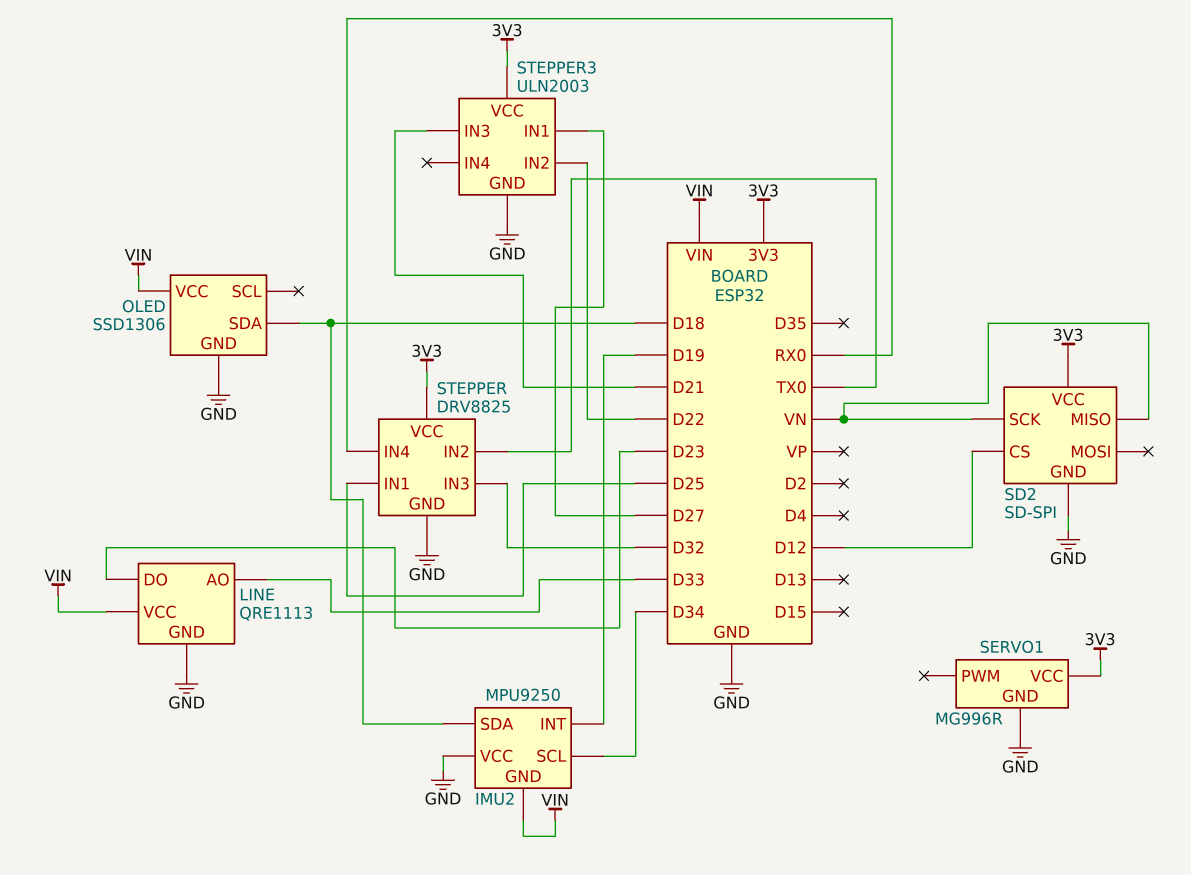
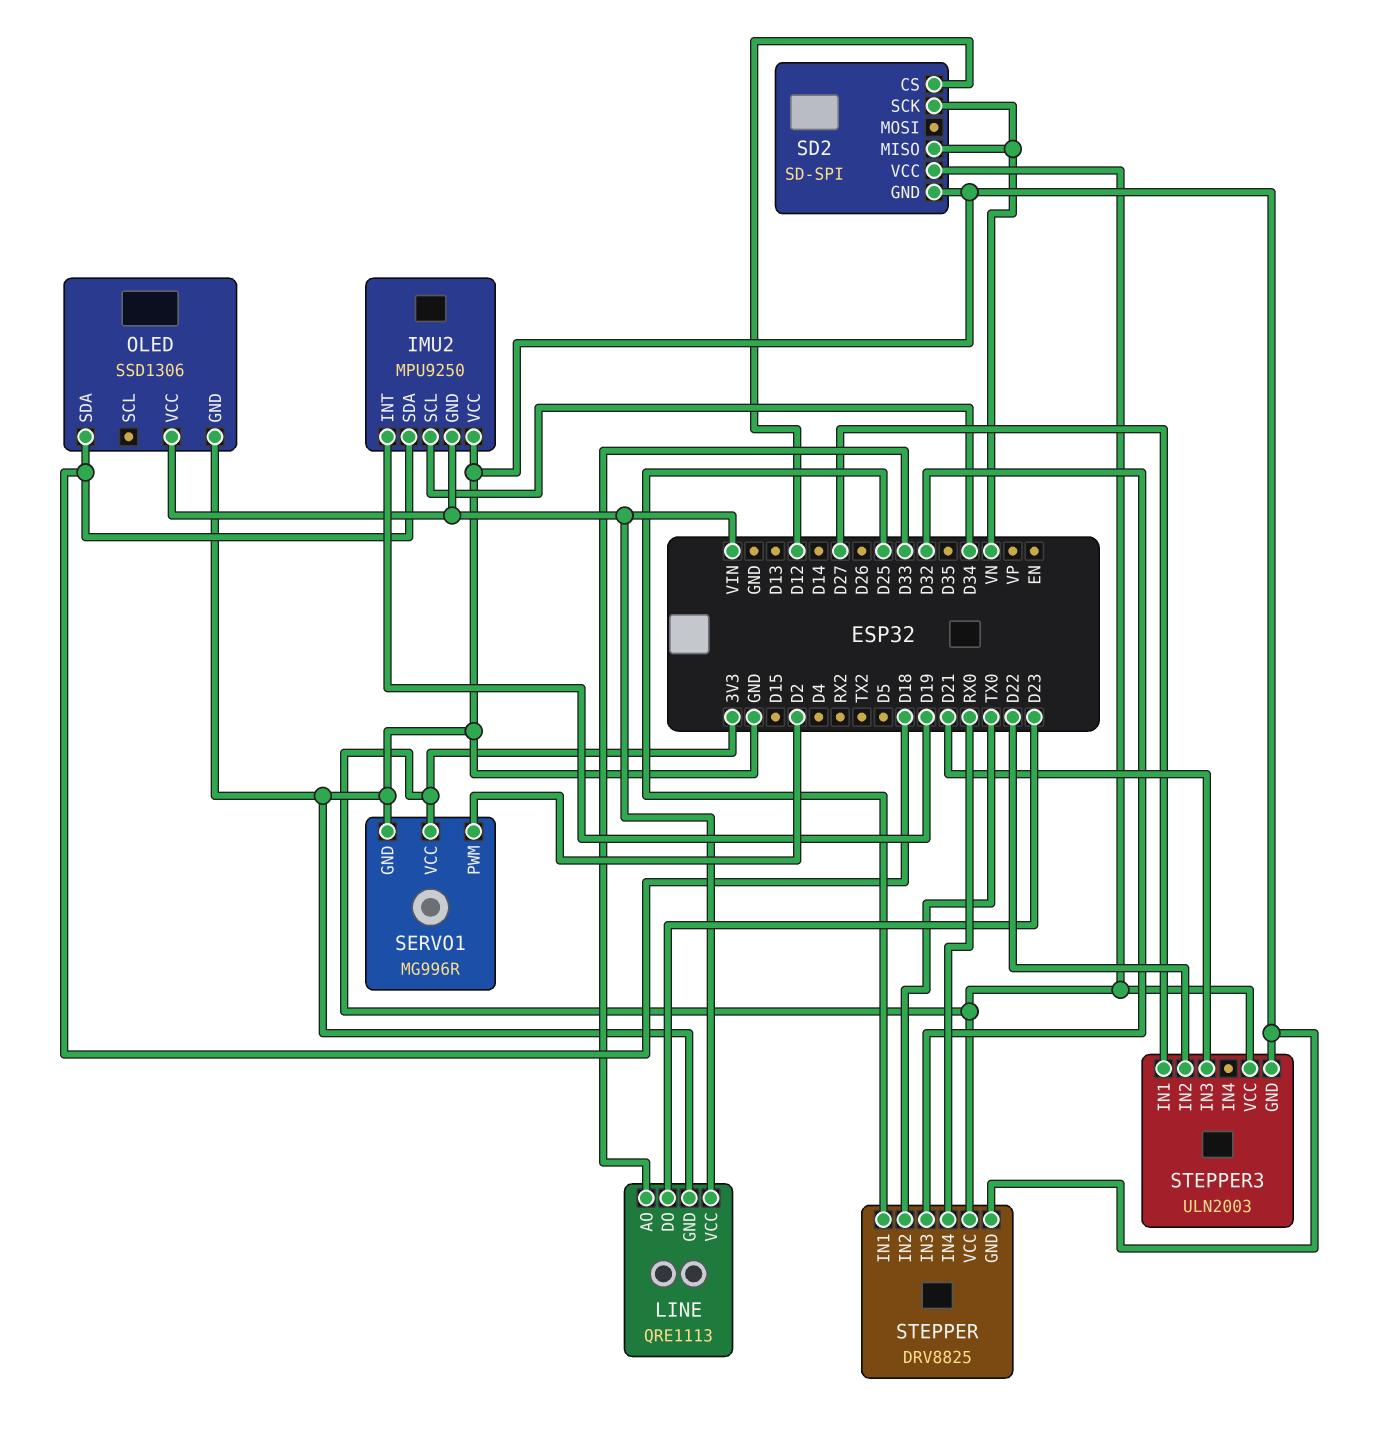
SERVO1 pin PWM: none -> D2

